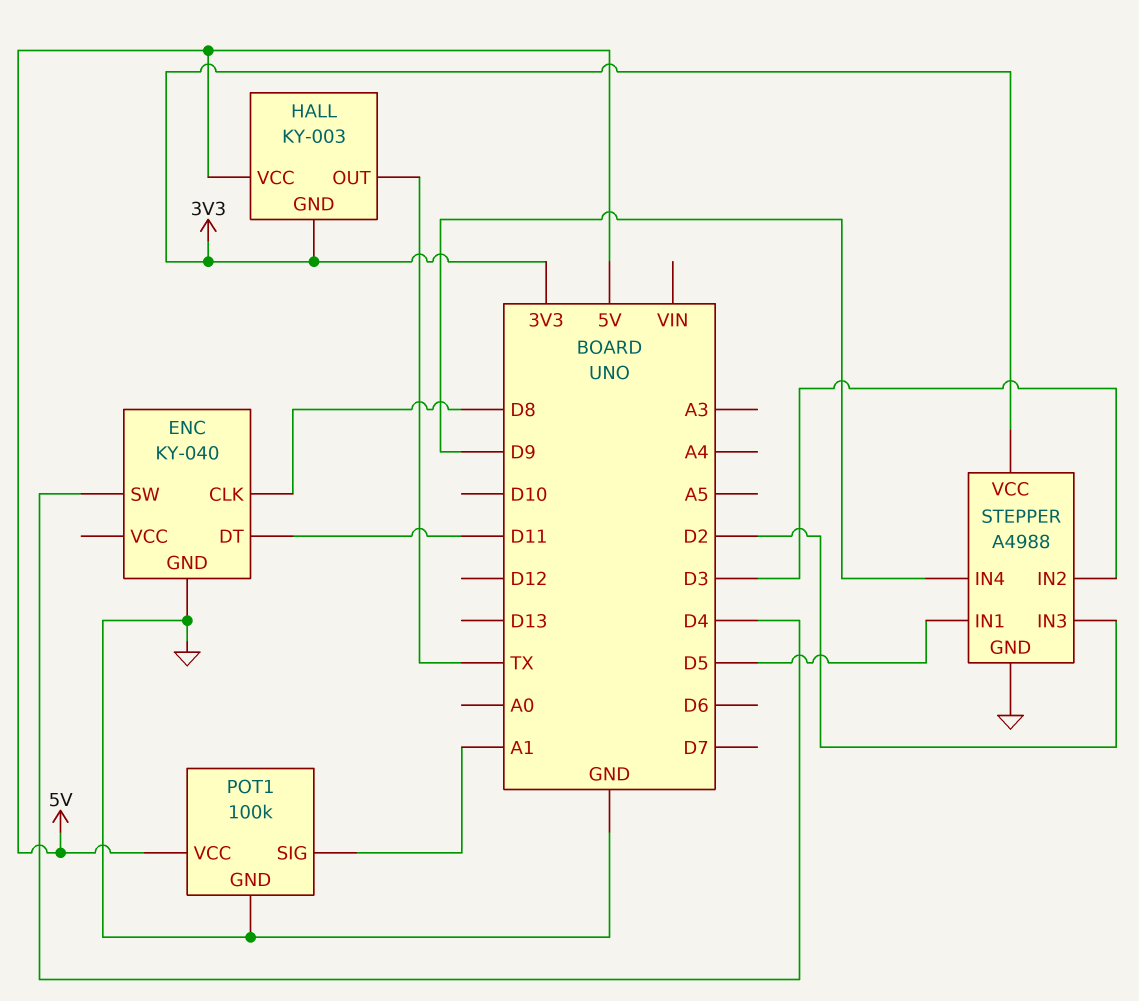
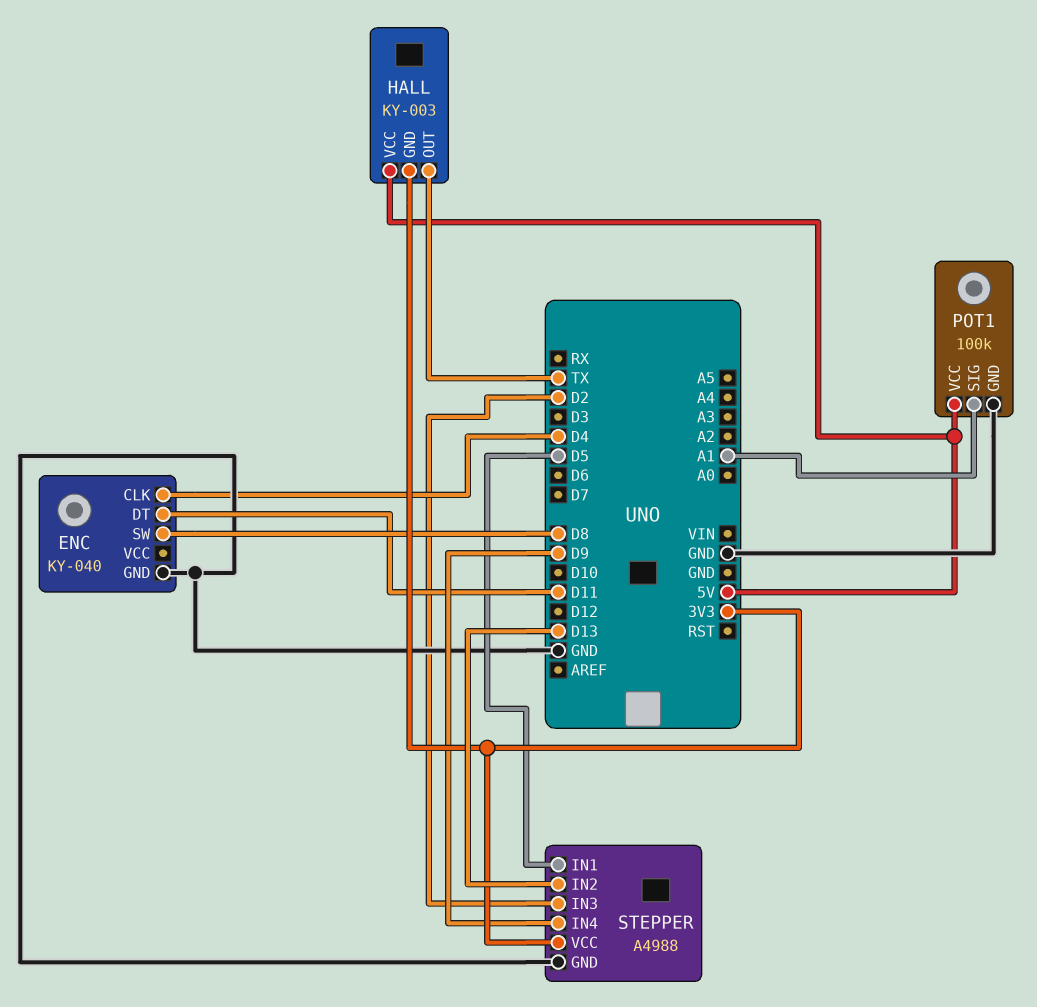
ENC pin CLK: D8 -> D4
ENC pin SW: D4 -> D8
STEPPER pin IN2: D3 -> D13

